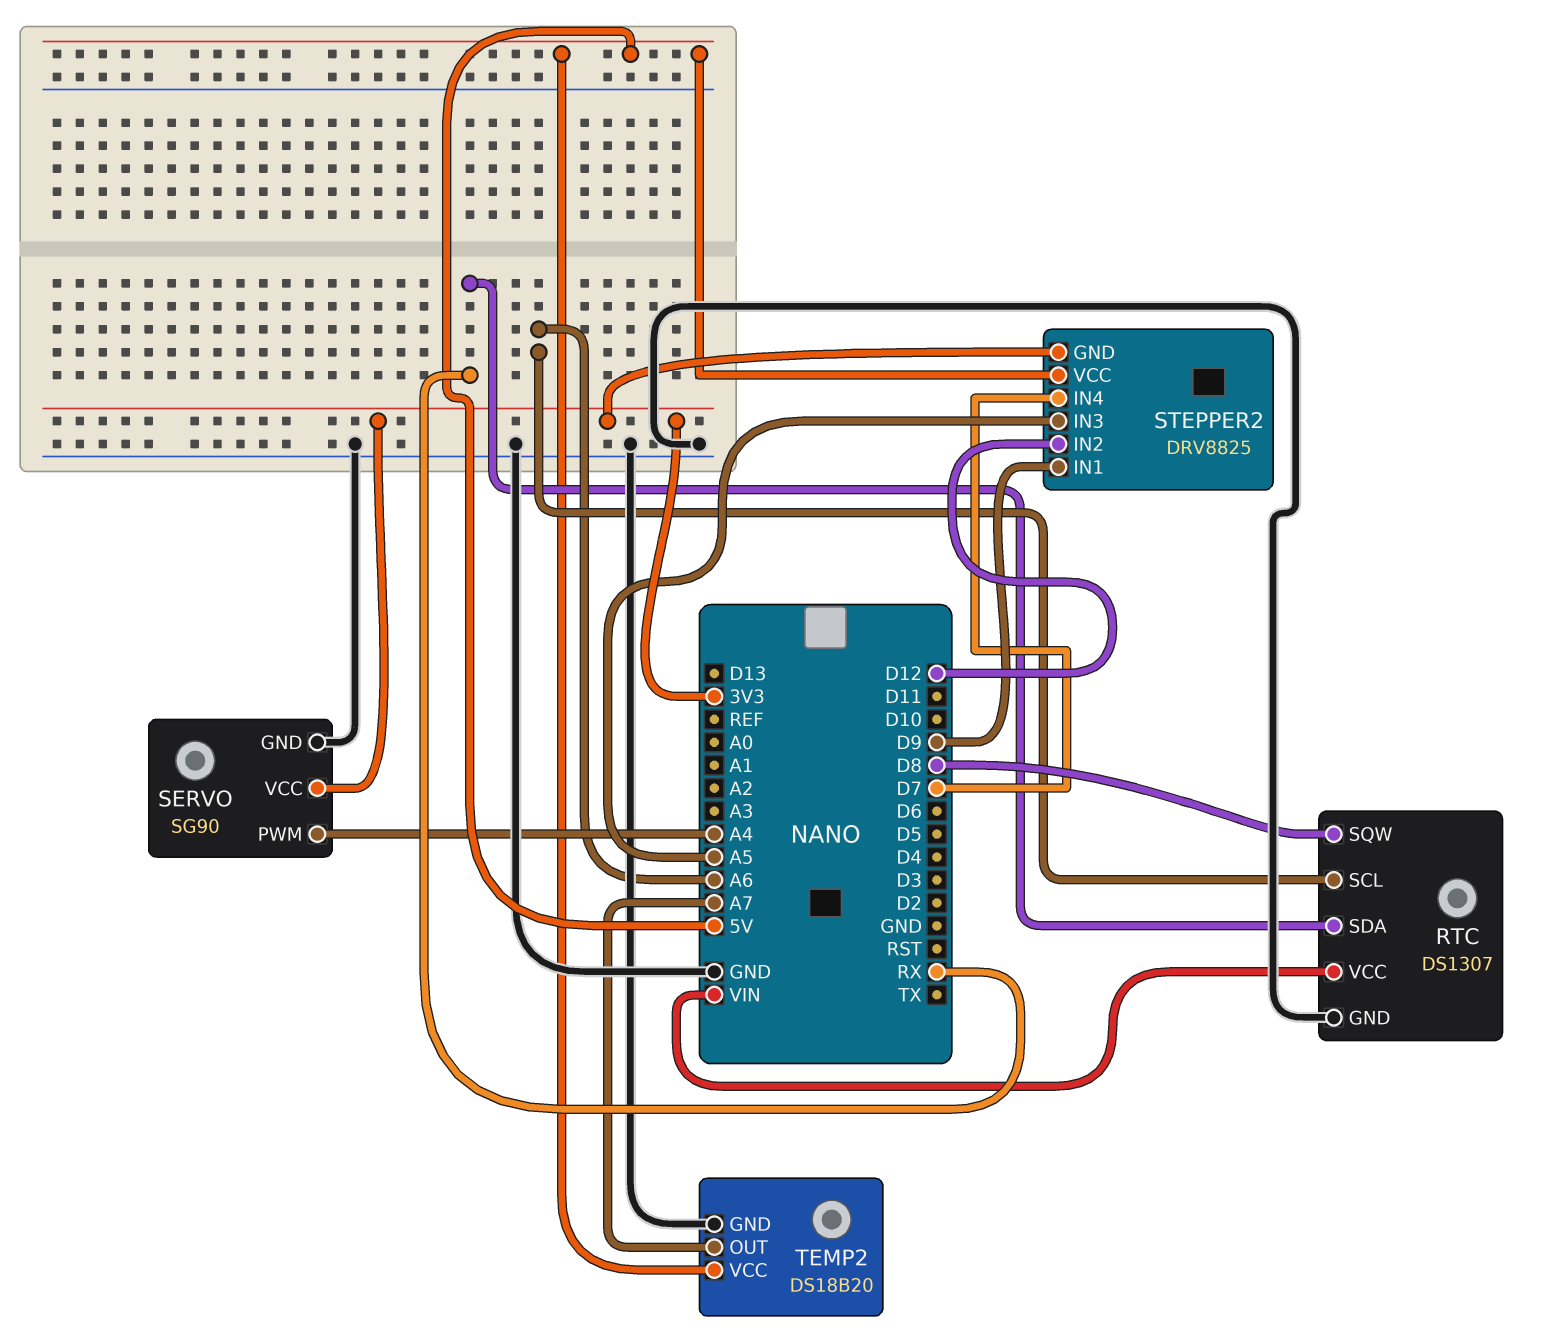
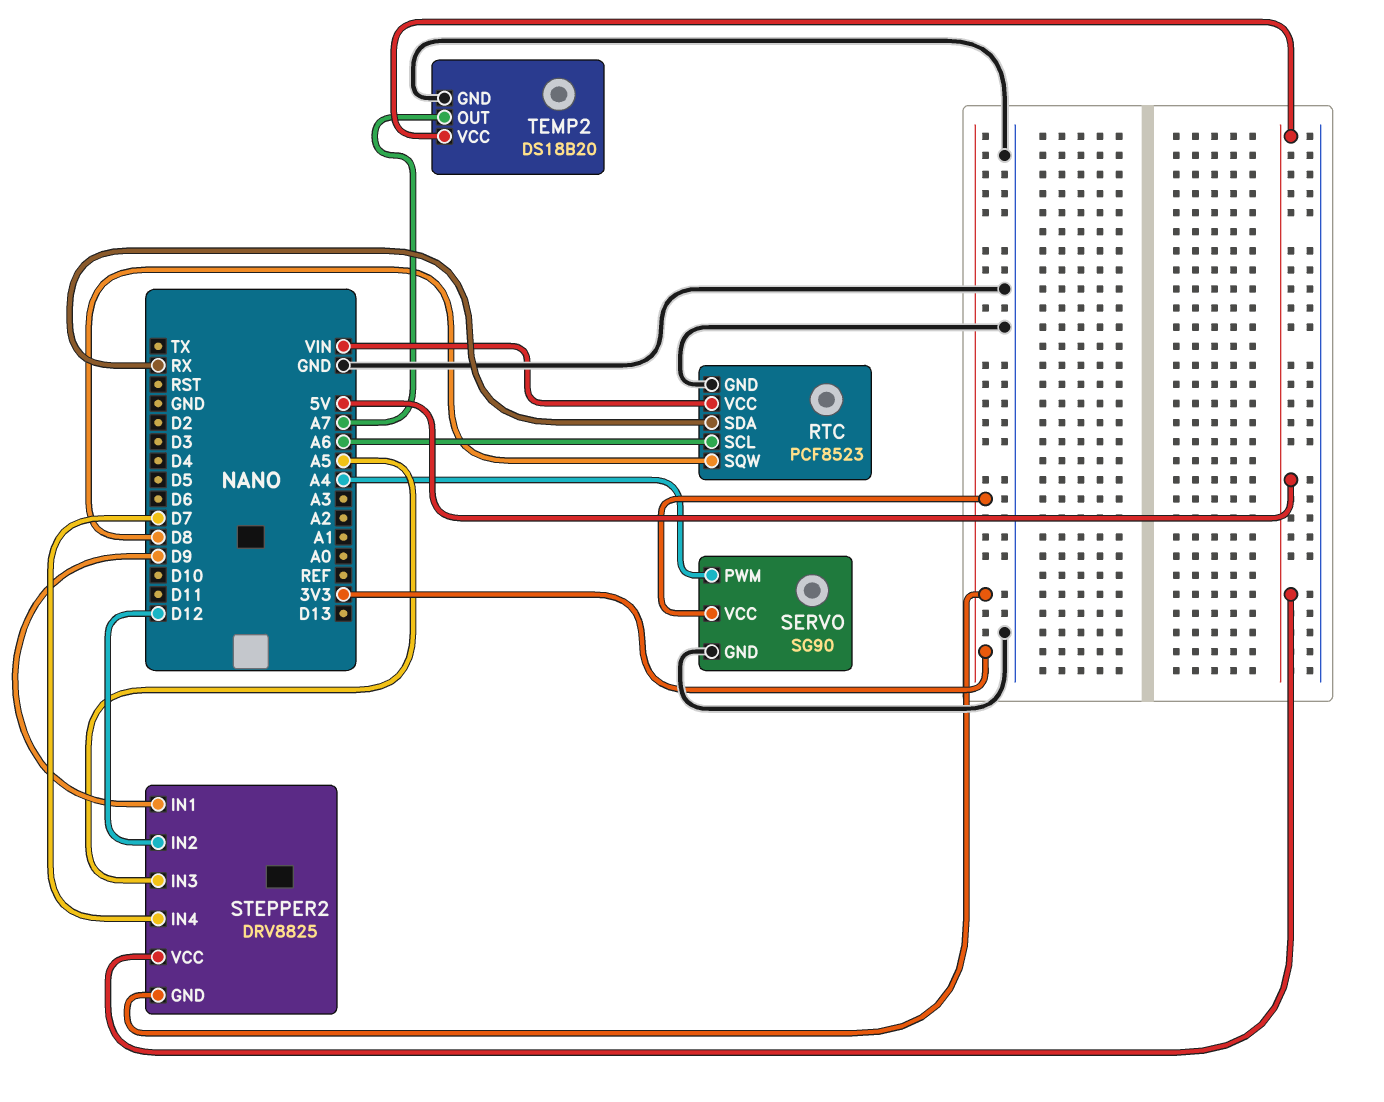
RTC: DS1307 -> PCF8523

